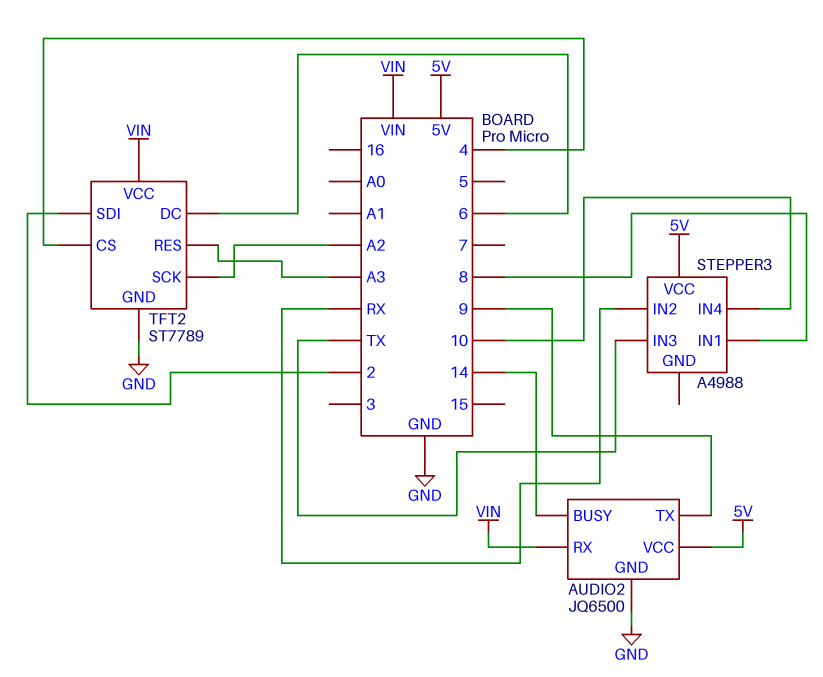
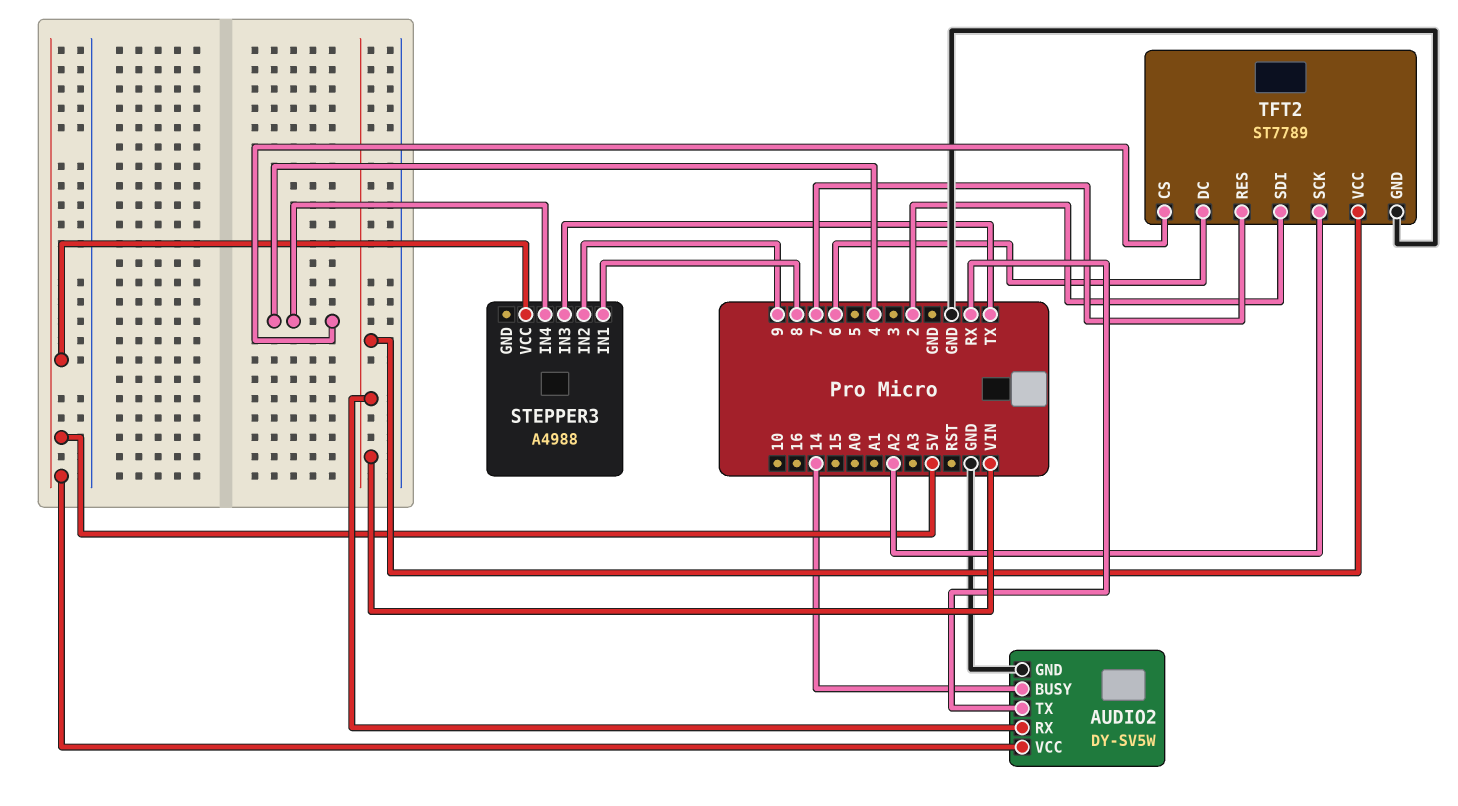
AUDIO2: JQ6500 -> DY-SV5W
AUDIO2 pin TX: 9 -> RX
STEPPER3 pin IN2: RX -> 9
STEPPER3 pin IN4: 10 -> 4
TFT2 pin RES: A3 -> 7

